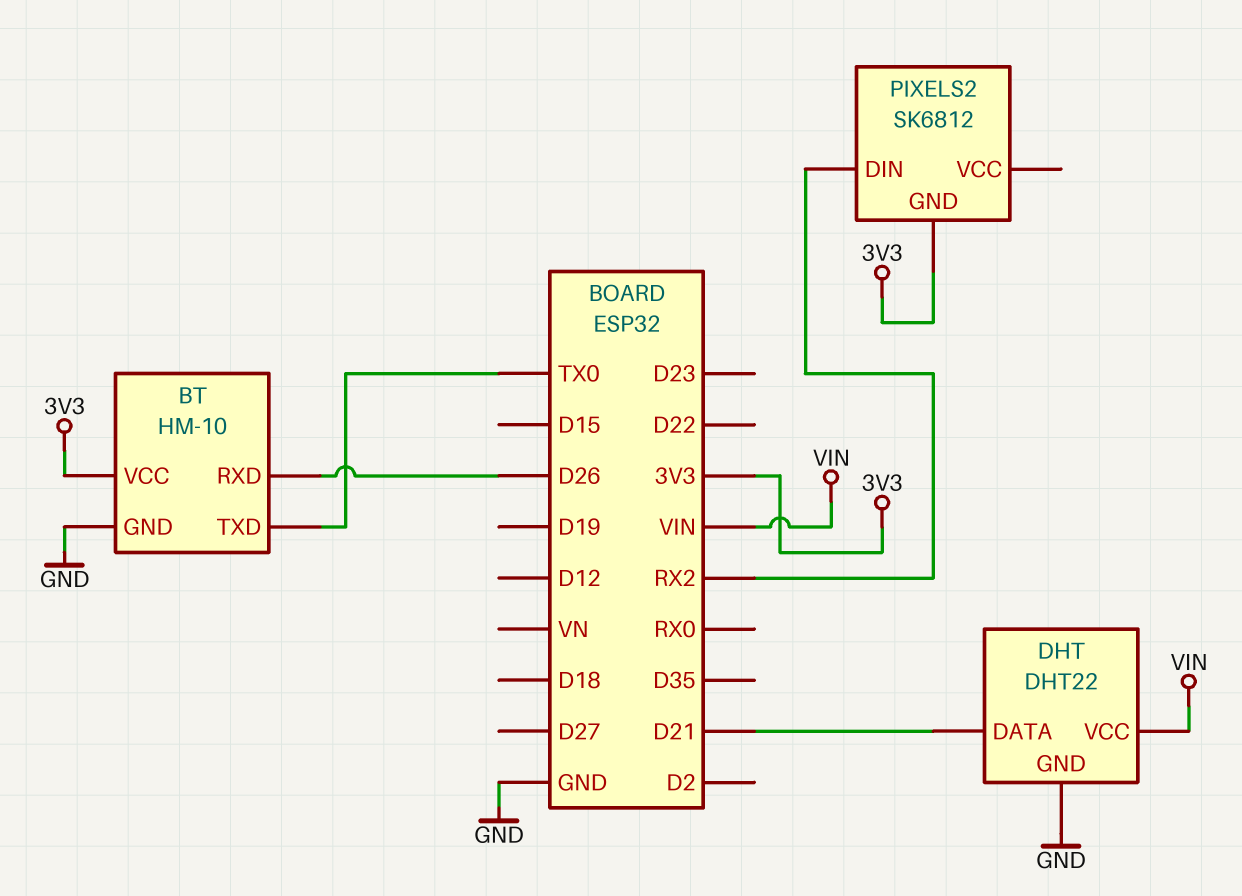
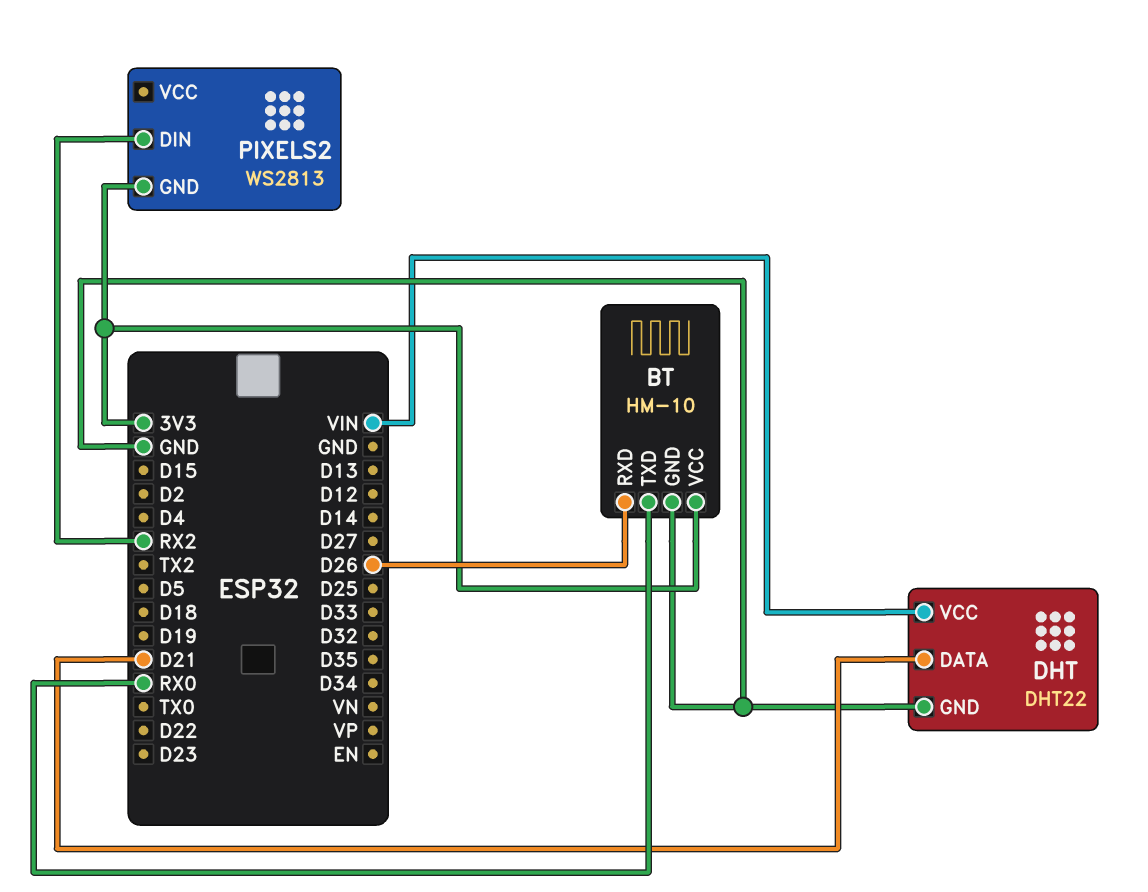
BT pin TXD: TX0 -> RX0
PIXELS2: SK6812 -> WS2813

